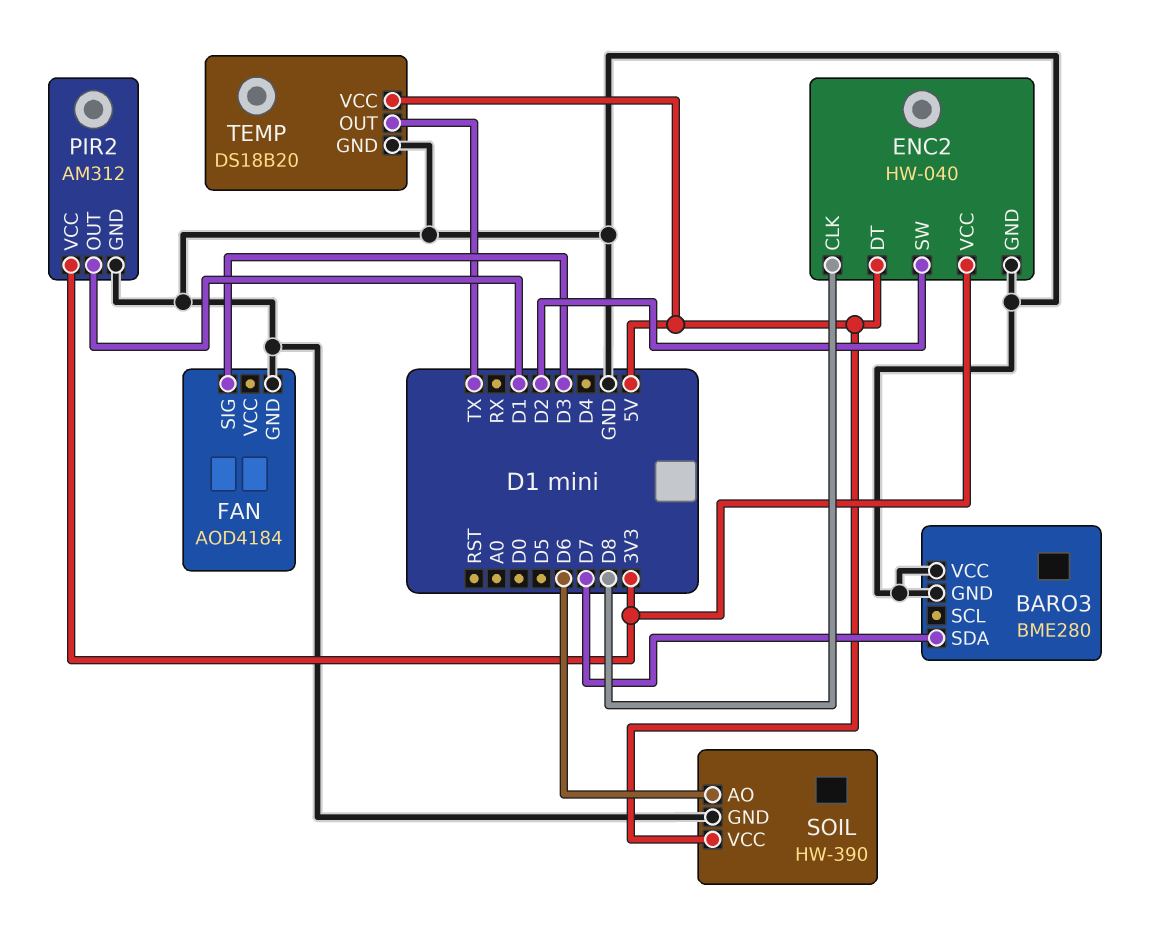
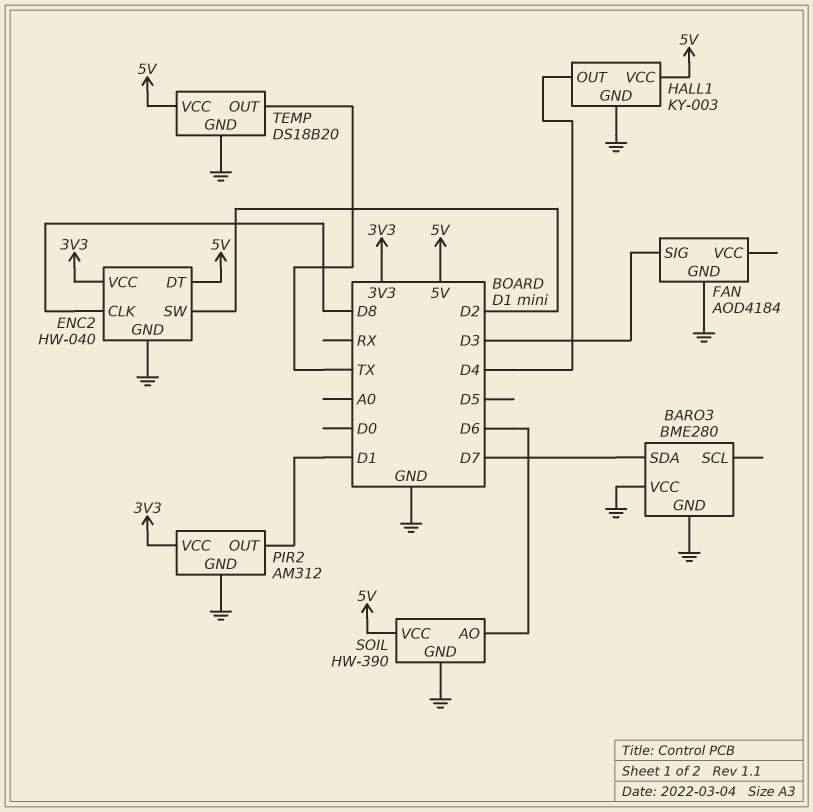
HALL1: none -> KY-003
HALL1 pin GND: none -> GND
HALL1 pin OUT: none -> D4
HALL1 pin VCC: none -> 5V

